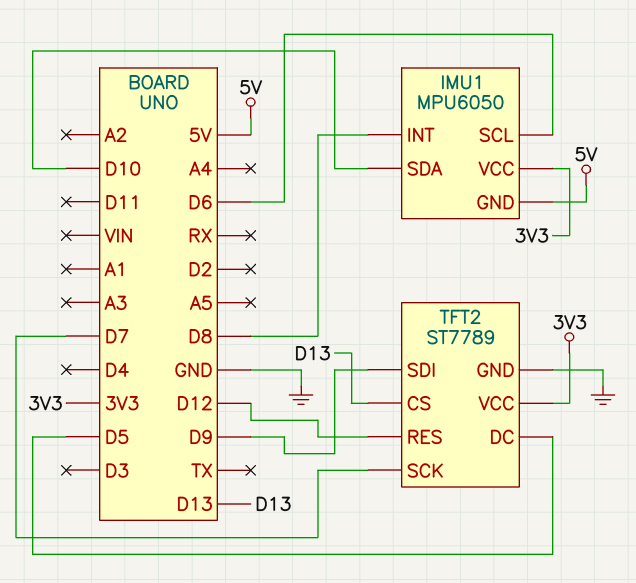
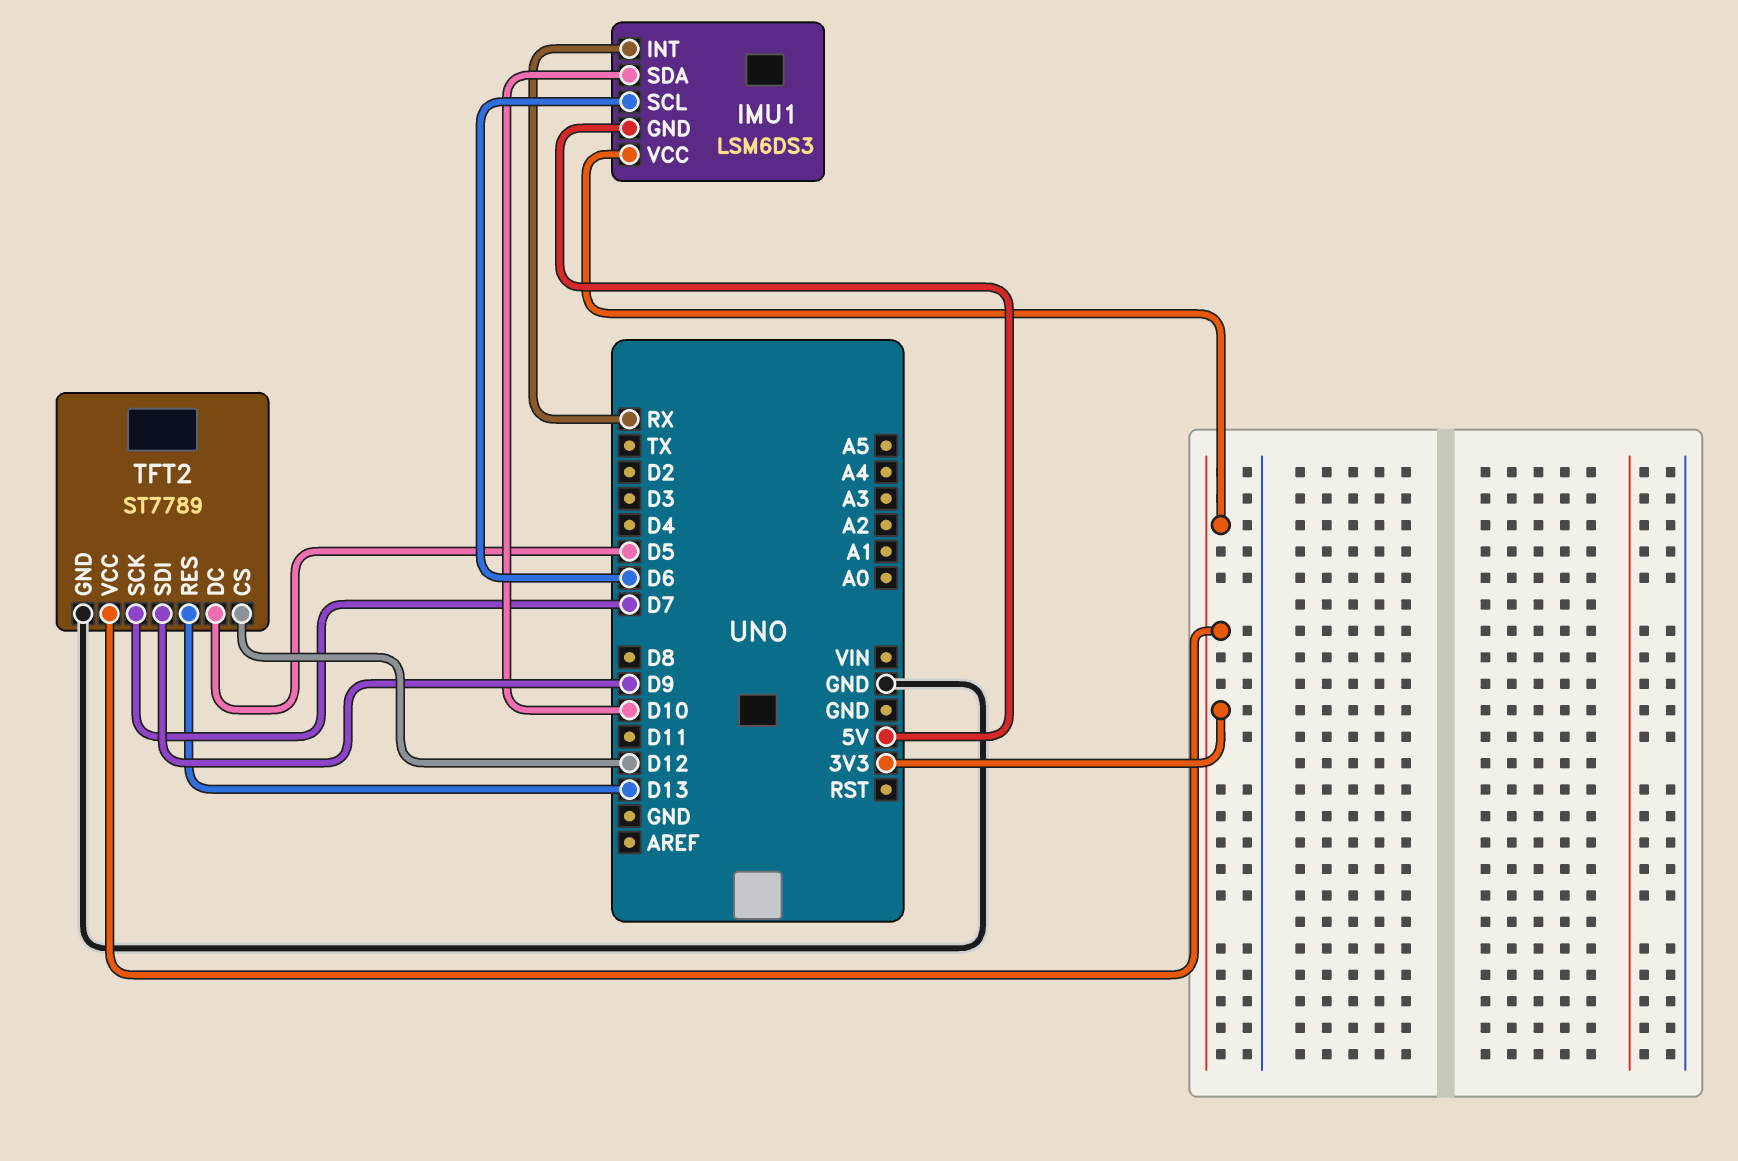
IMU1: MPU6050 -> LSM6DS3
IMU1 pin INT: D8 -> RX
TFT2 pin CS: D13 -> D12
TFT2 pin RES: D12 -> D13

